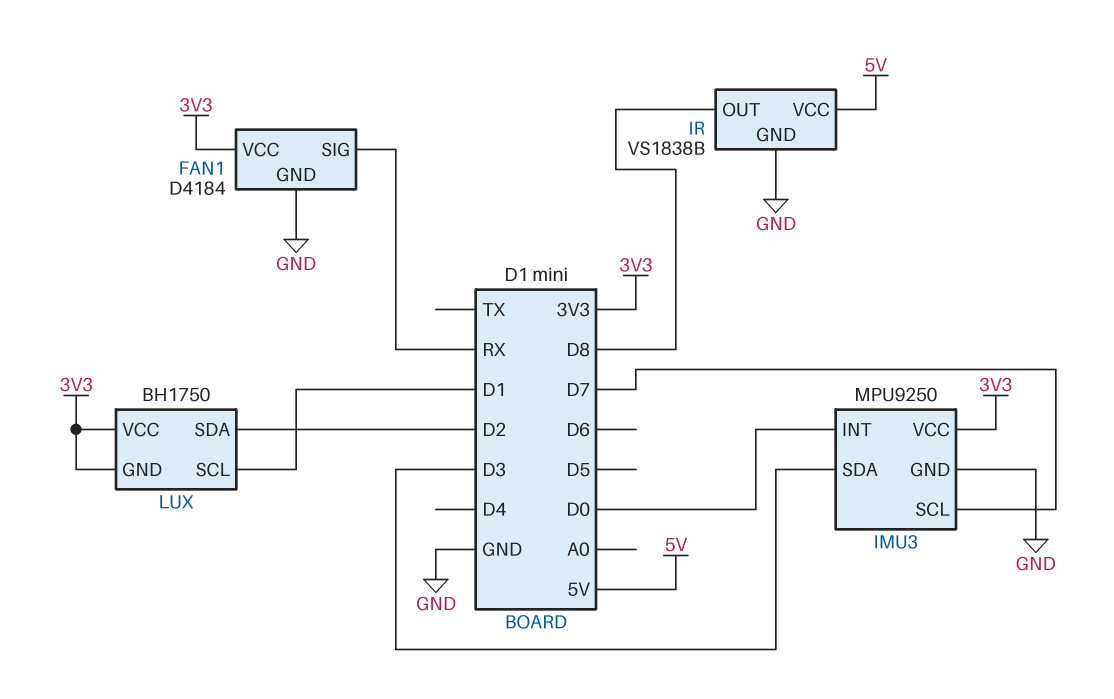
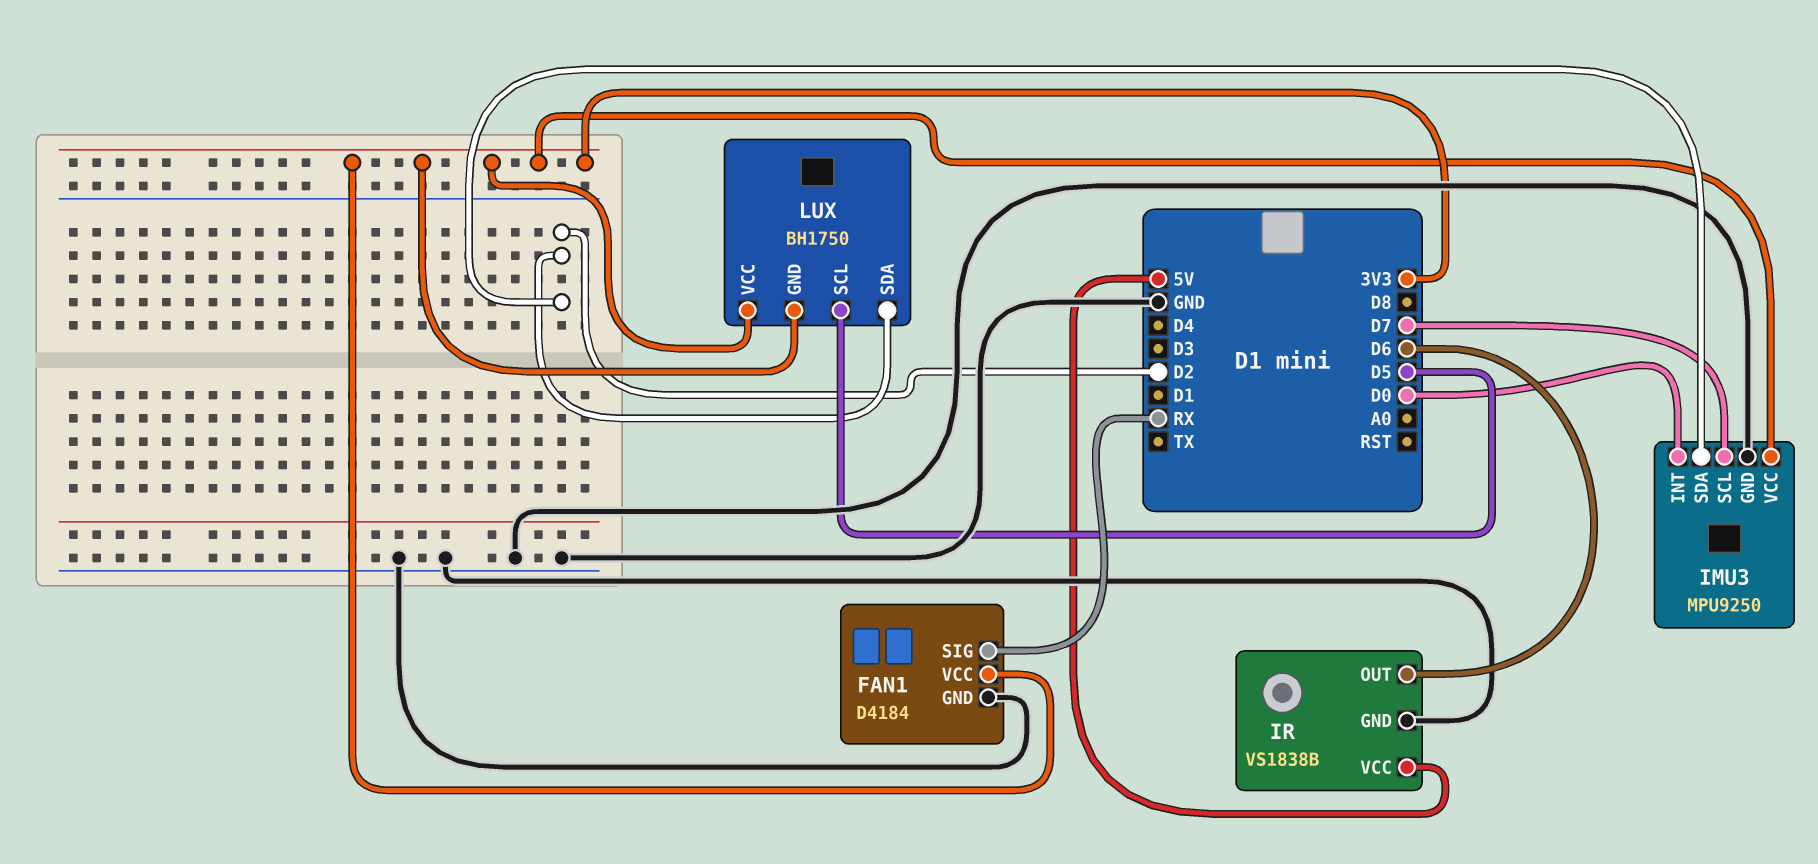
IMU3 pin SDA: D3 -> D2
IR pin OUT: D8 -> D6
LUX pin SCL: D1 -> D5

